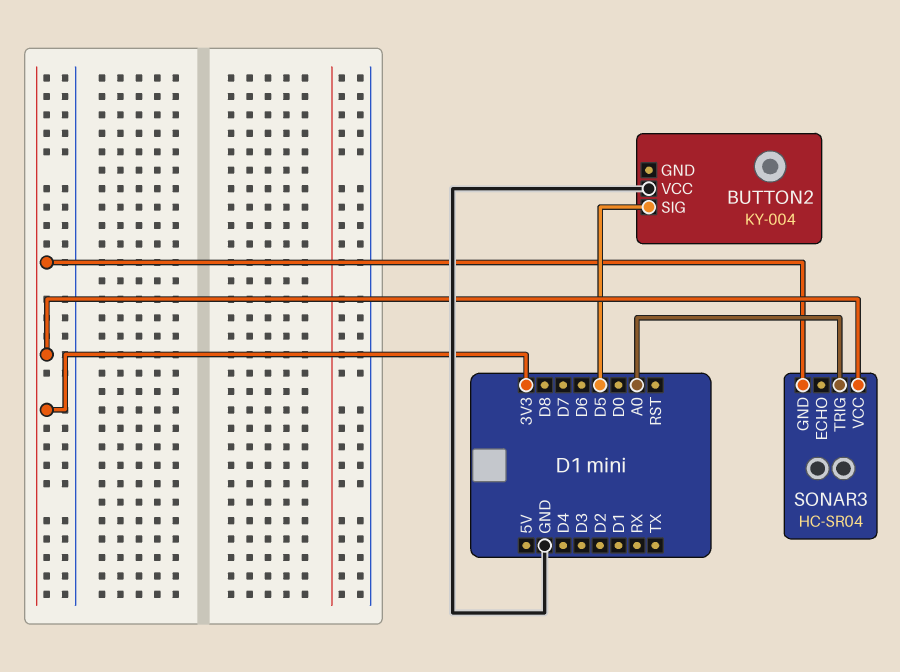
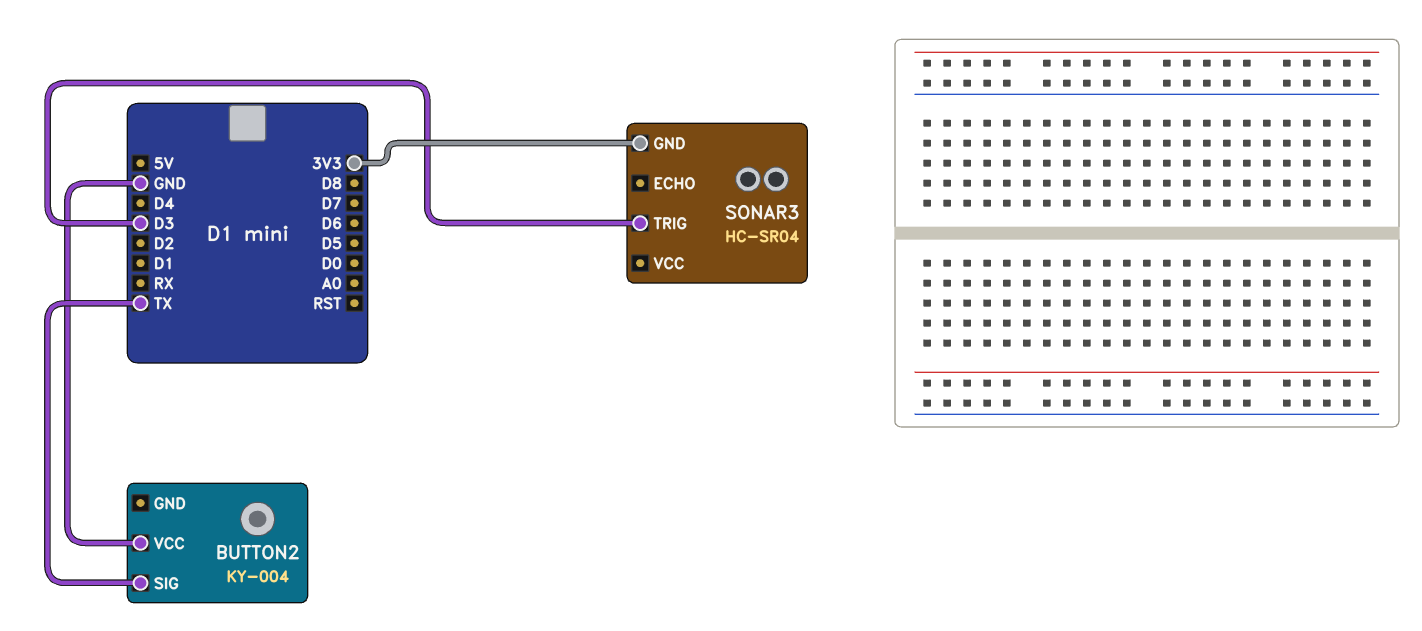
BUTTON2 pin SIG: D5 -> TX
SONAR3 pin TRIG: A0 -> D3
SONAR3 pin VCC: 3V3 -> none

